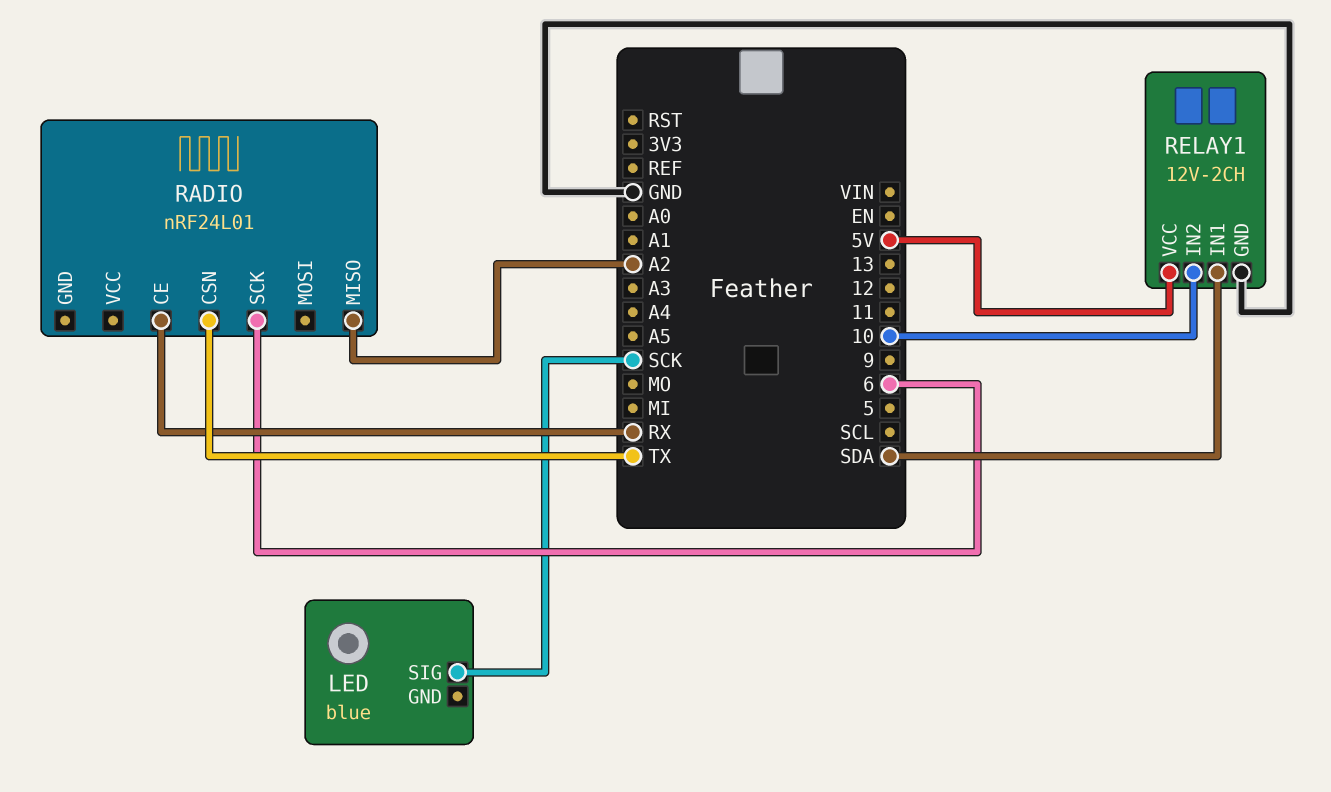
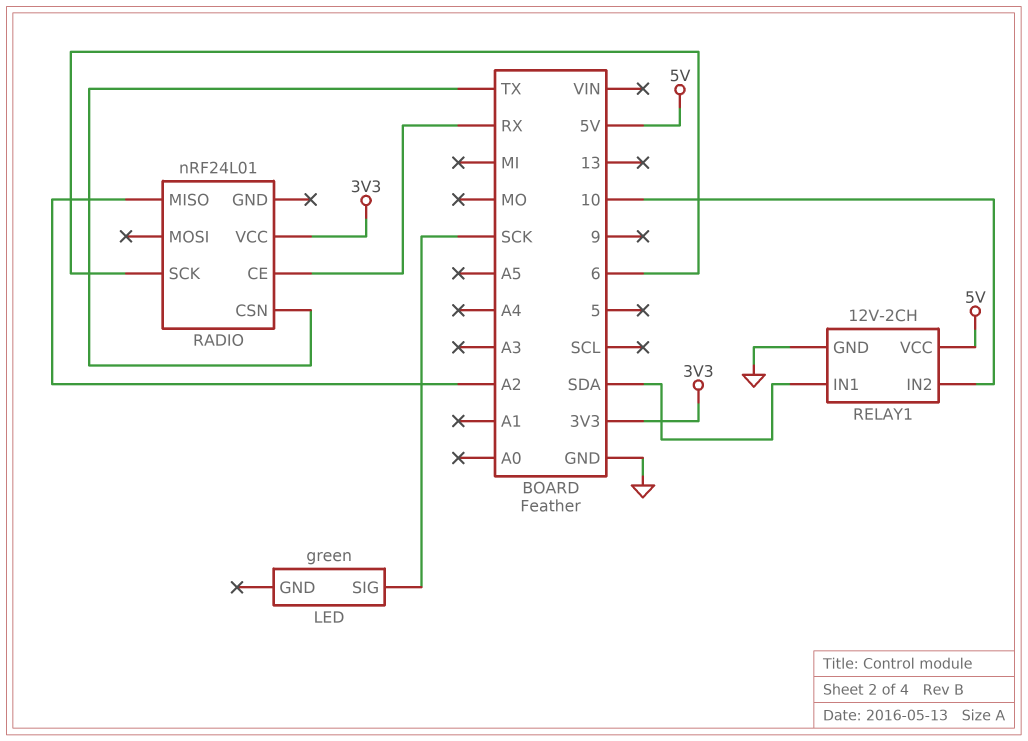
LED: blue -> green
RADIO pin VCC: none -> 3V3

